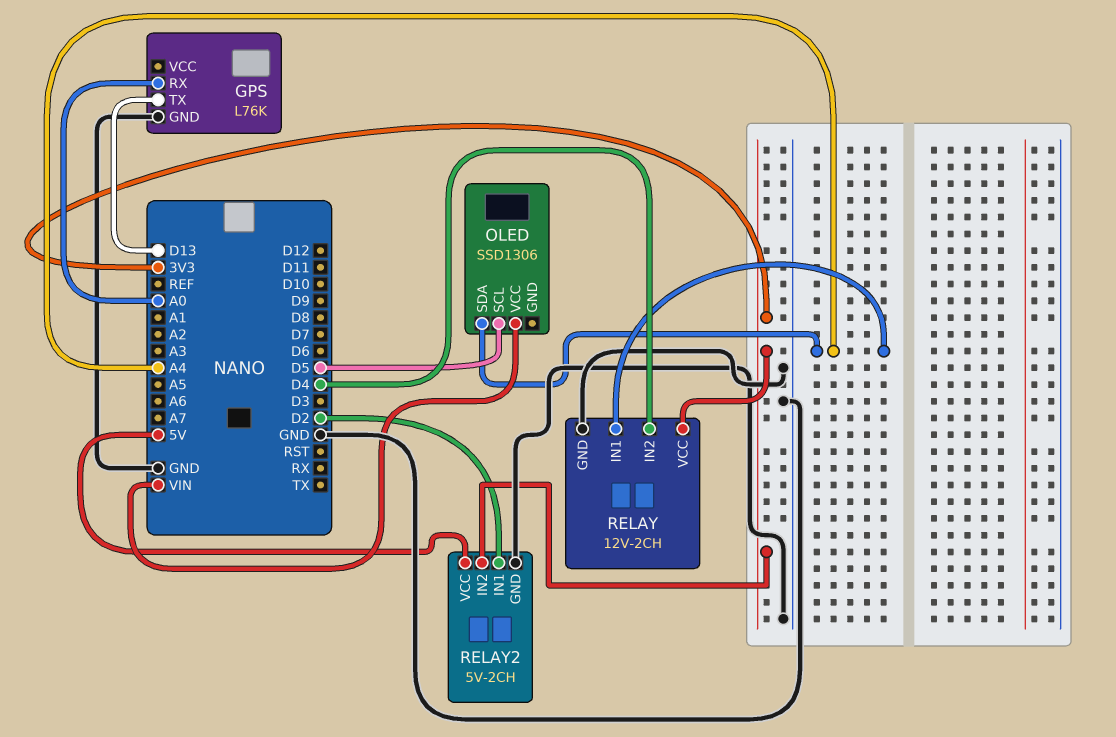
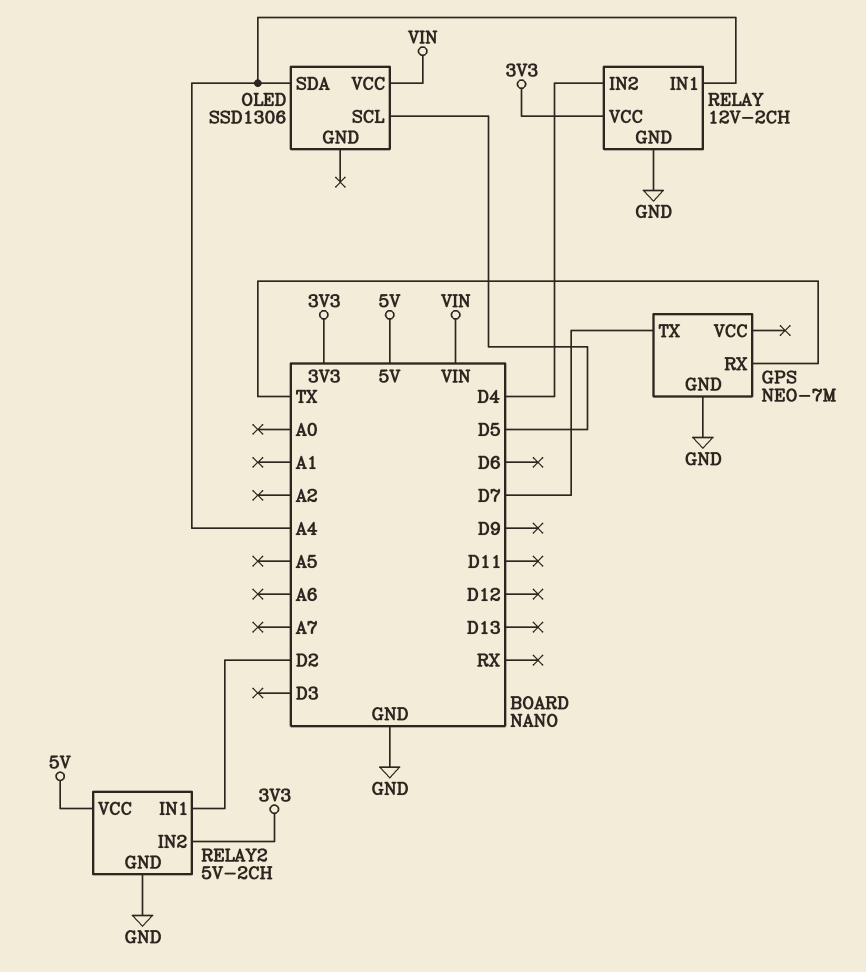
GPS: L76K -> NEO-7M
GPS pin RX: A0 -> TX
GPS pin TX: D13 -> D7

